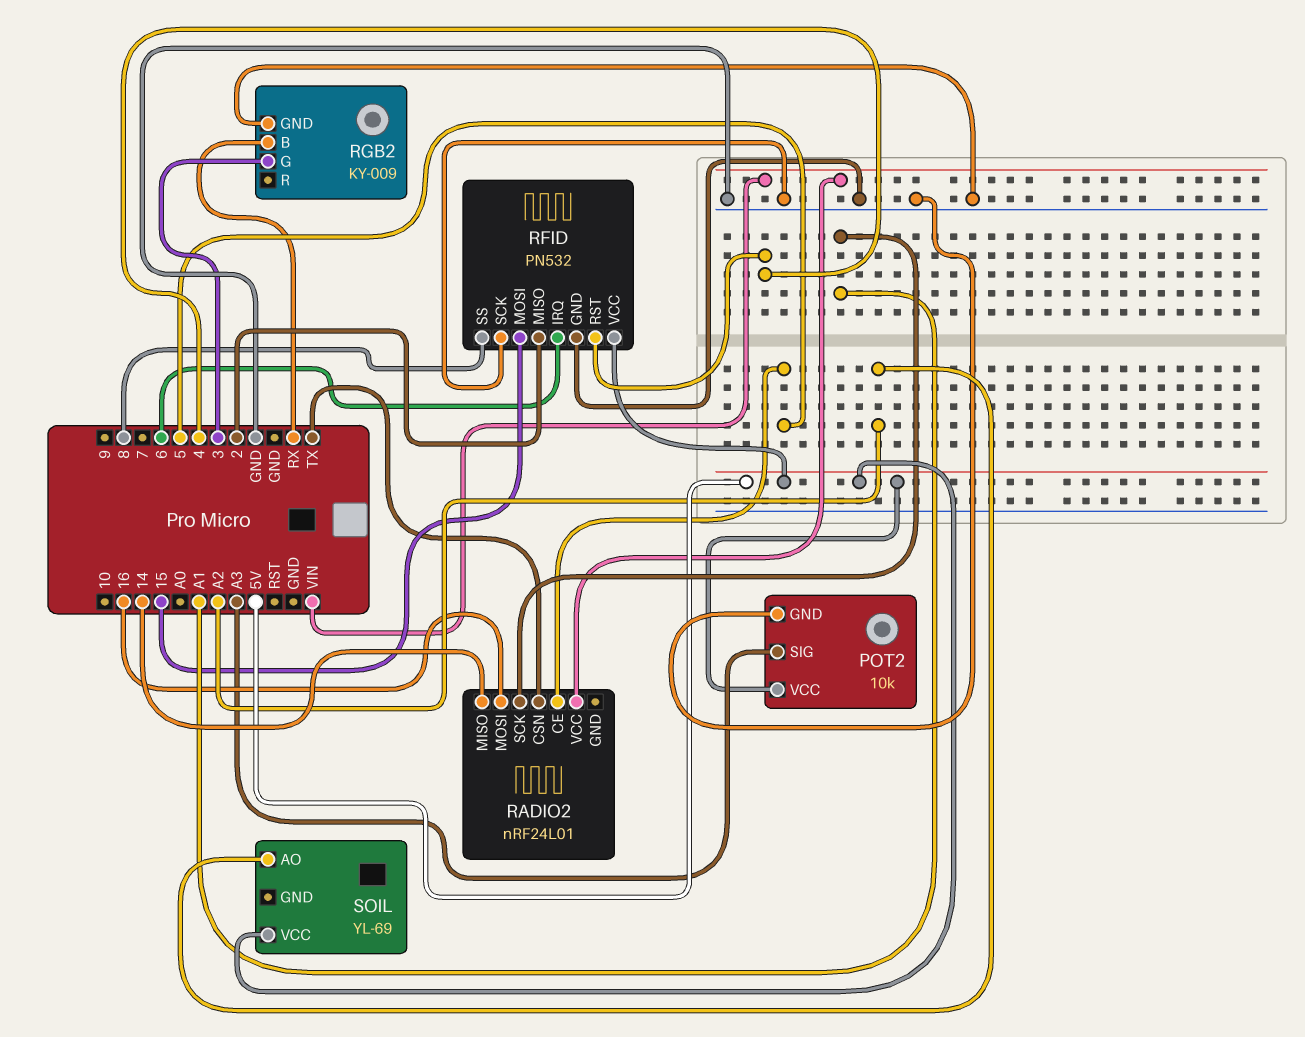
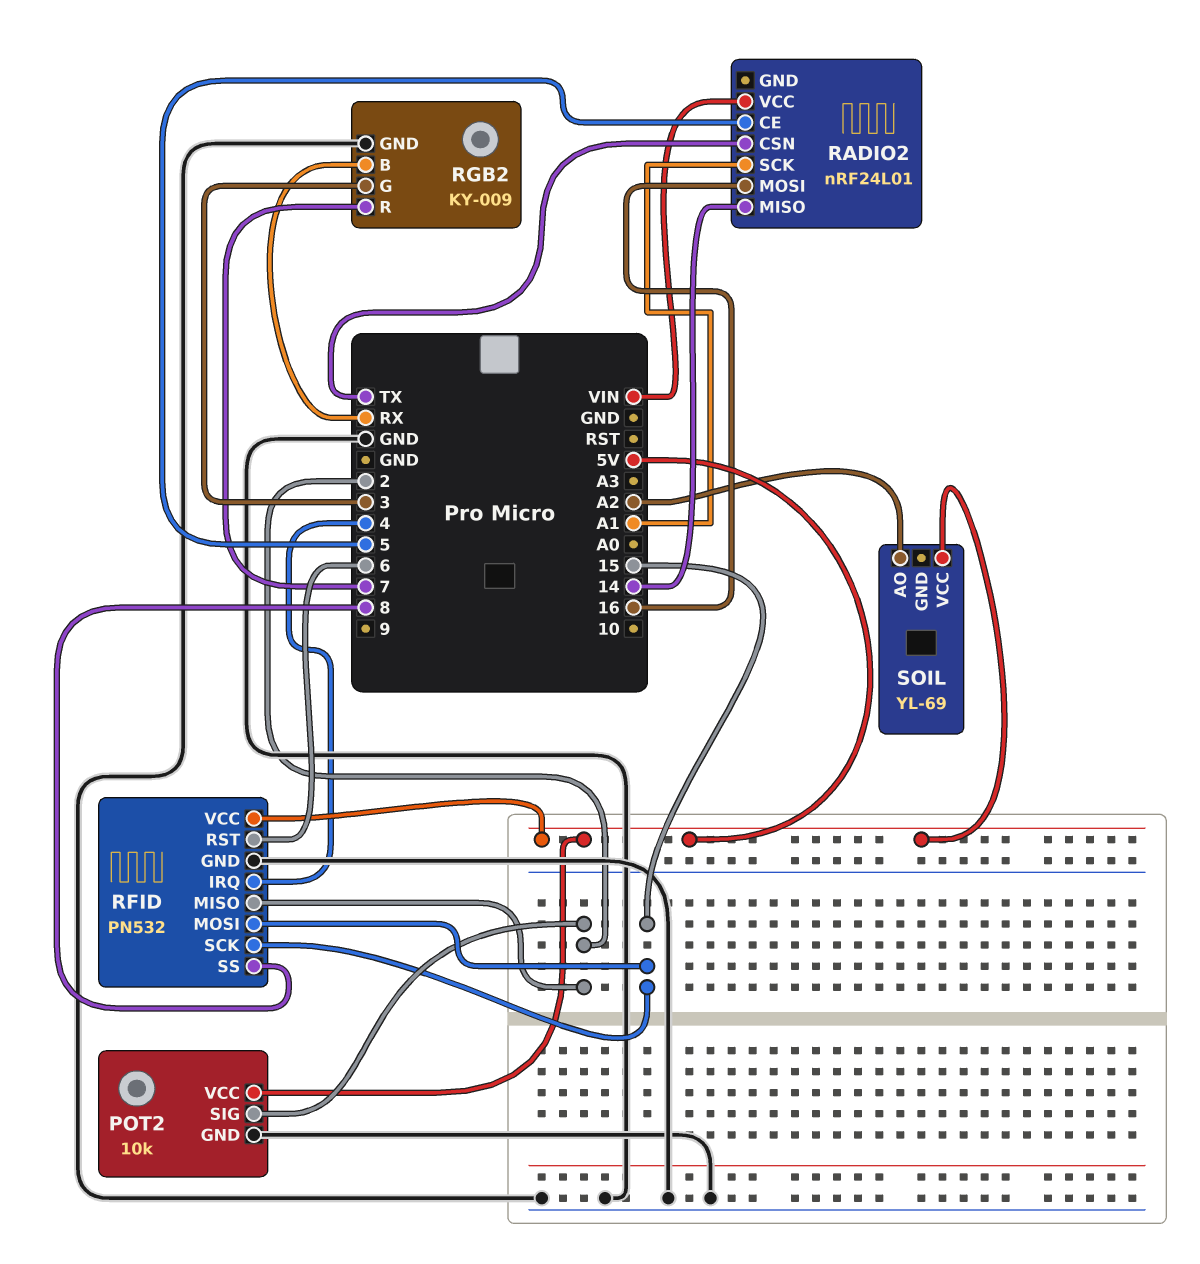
POT2 pin SIG: A3 -> 2
RFID pin IRQ: 6 -> 4
RFID pin RST: 4 -> 6
RFID pin SCK: GND -> 15
RGB2 pin R: none -> 7

